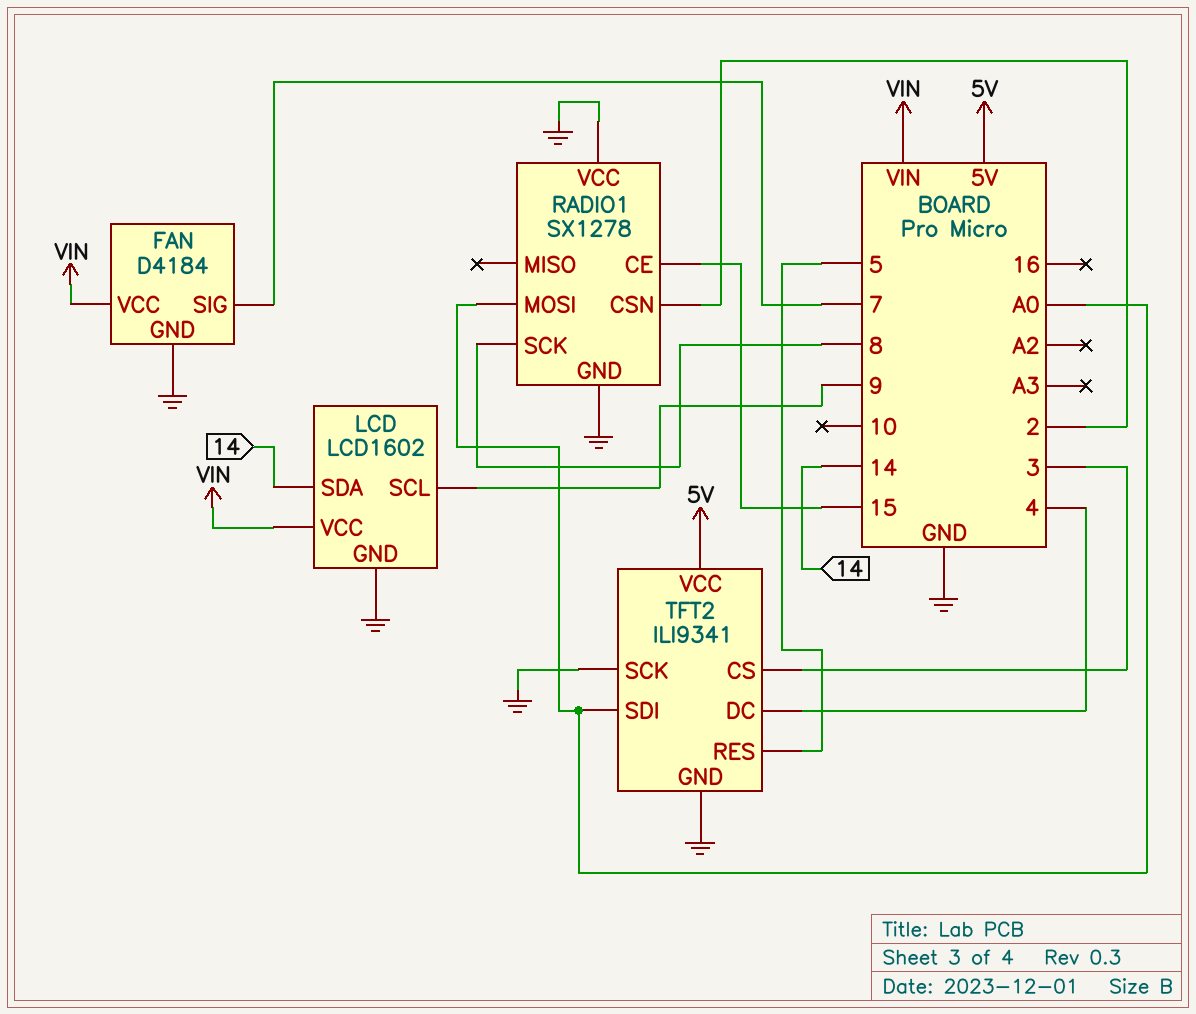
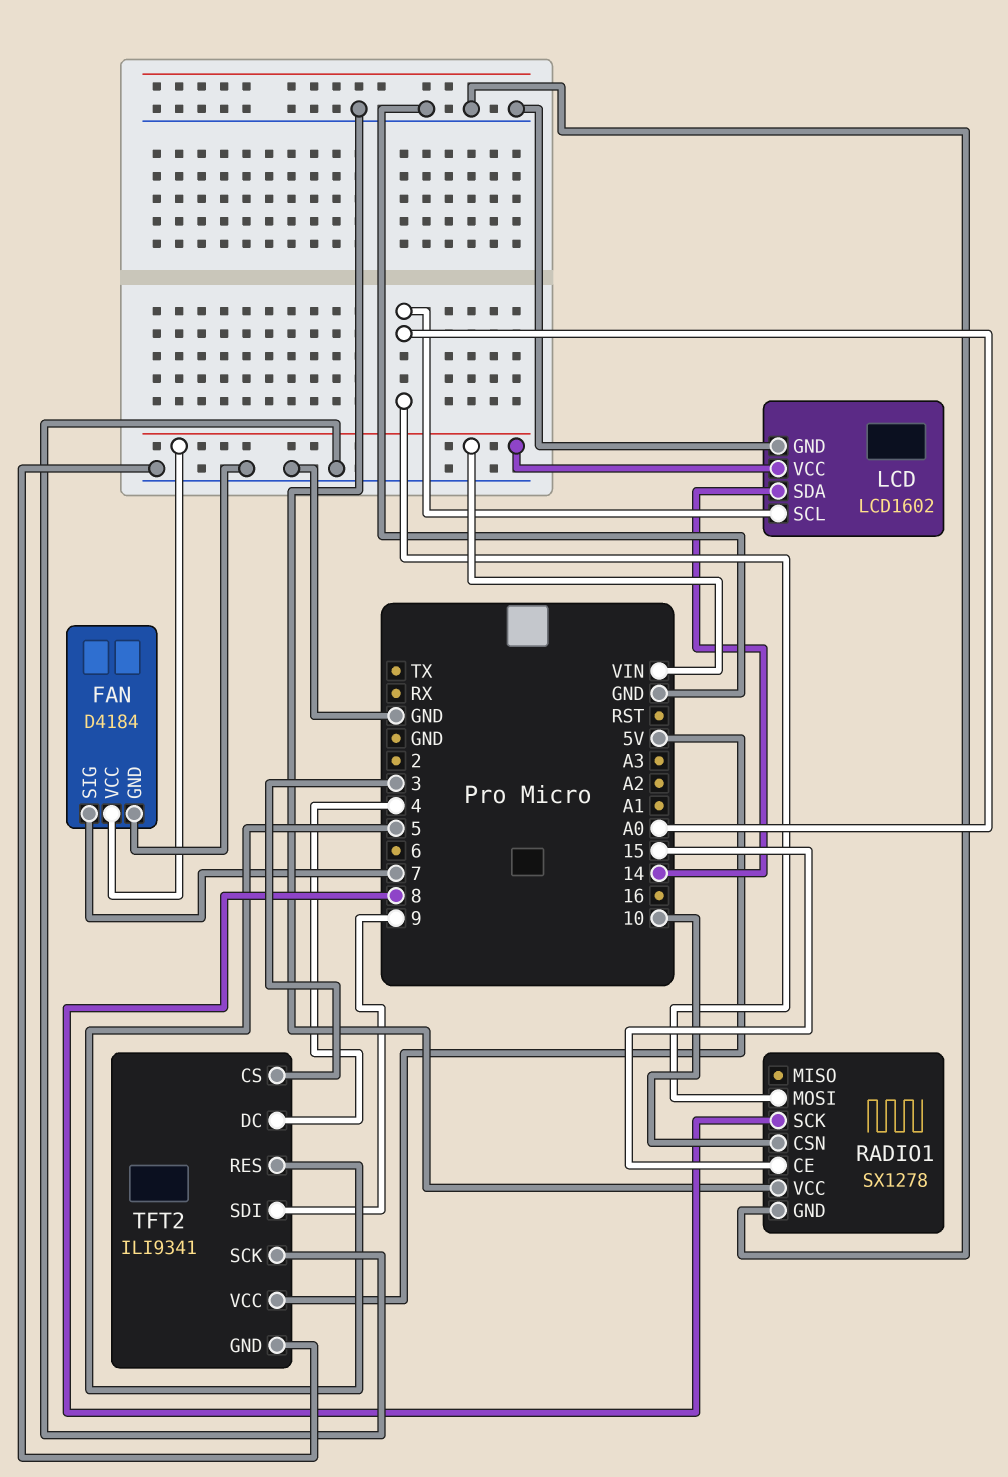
LCD pin SCL: 9 -> A0
RADIO1 pin CSN: 2 -> 10
TFT2 pin SDI: A0 -> 9

